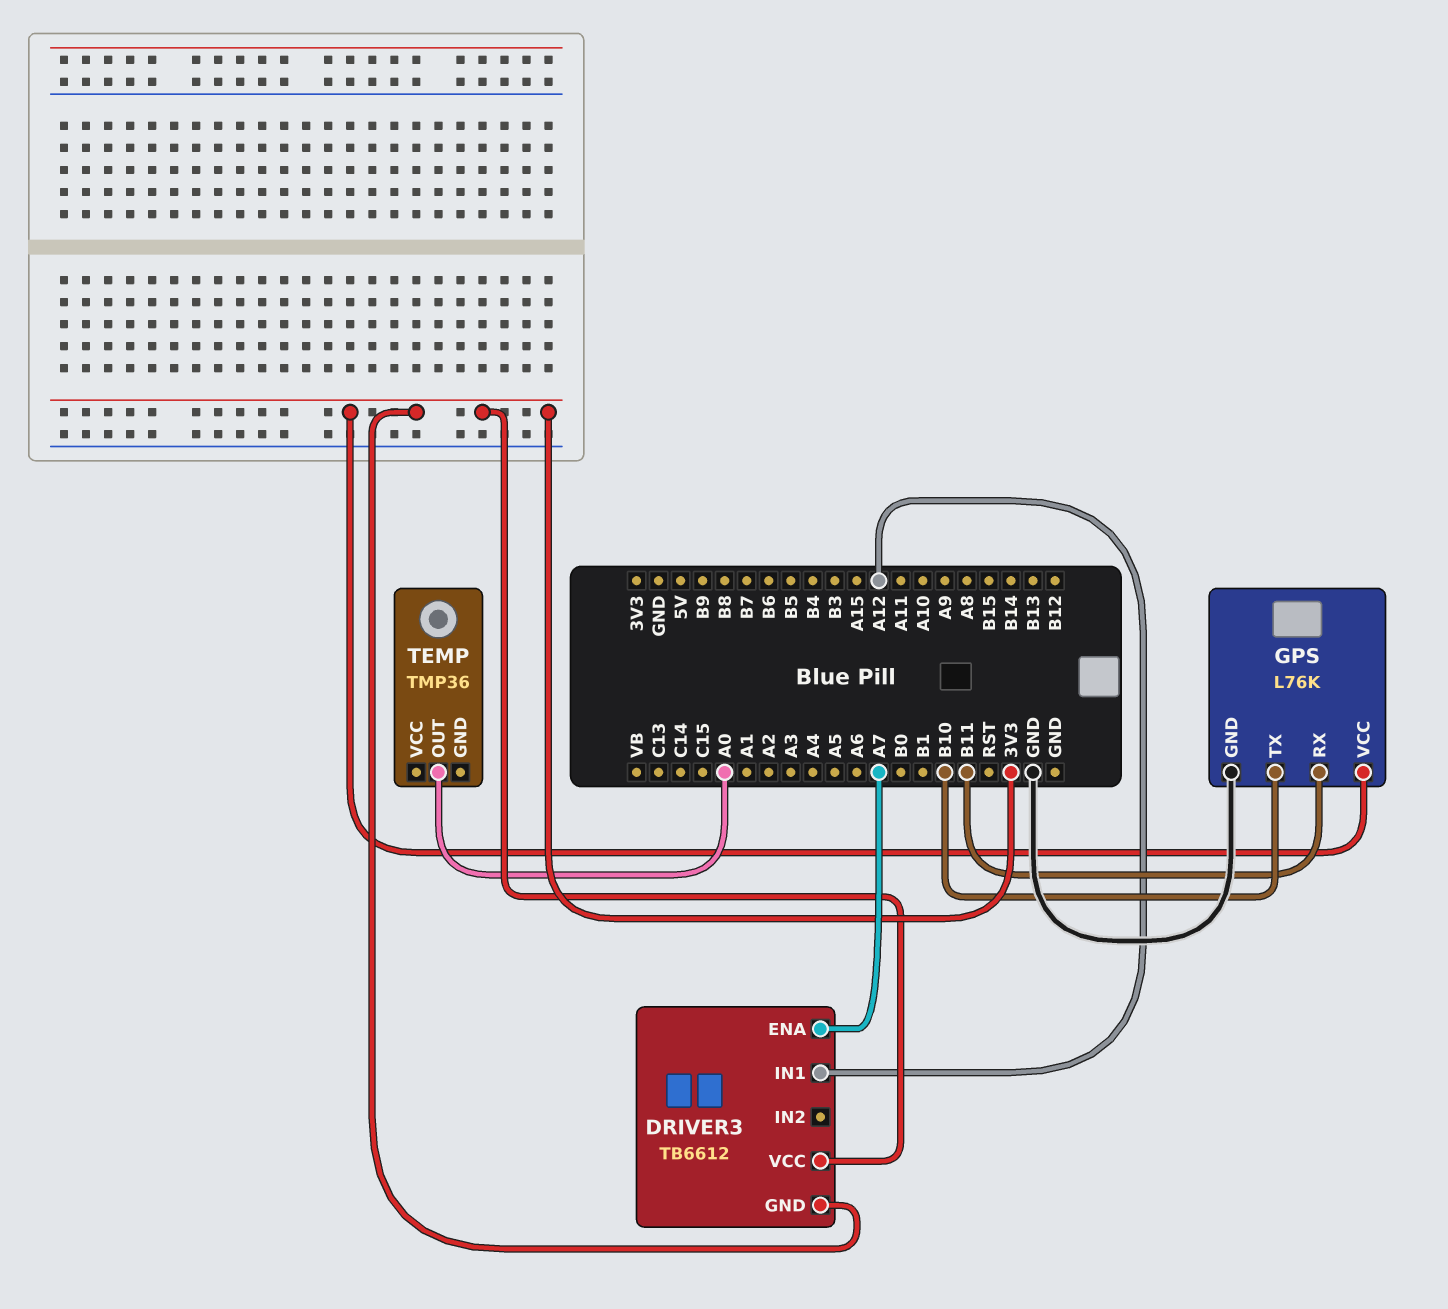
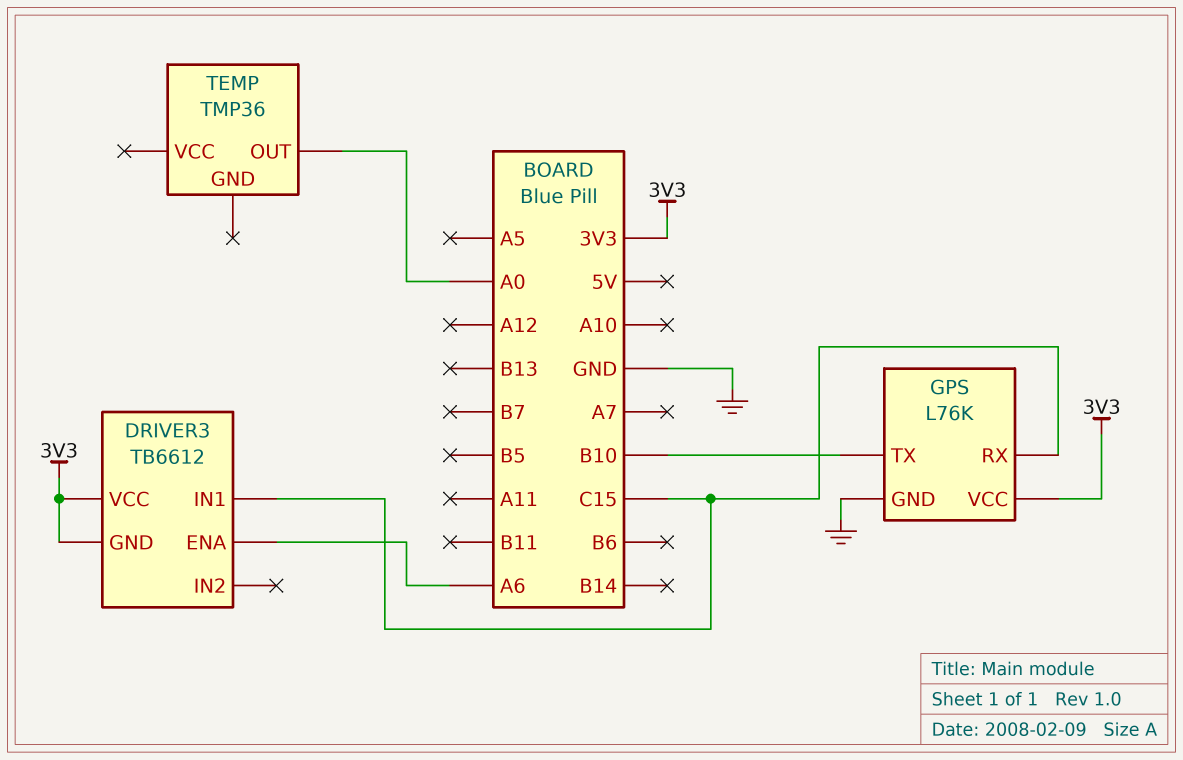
DRIVER3 pin ENA: A7 -> A6
DRIVER3 pin IN1: A12 -> C15
GPS pin RX: B11 -> C15

